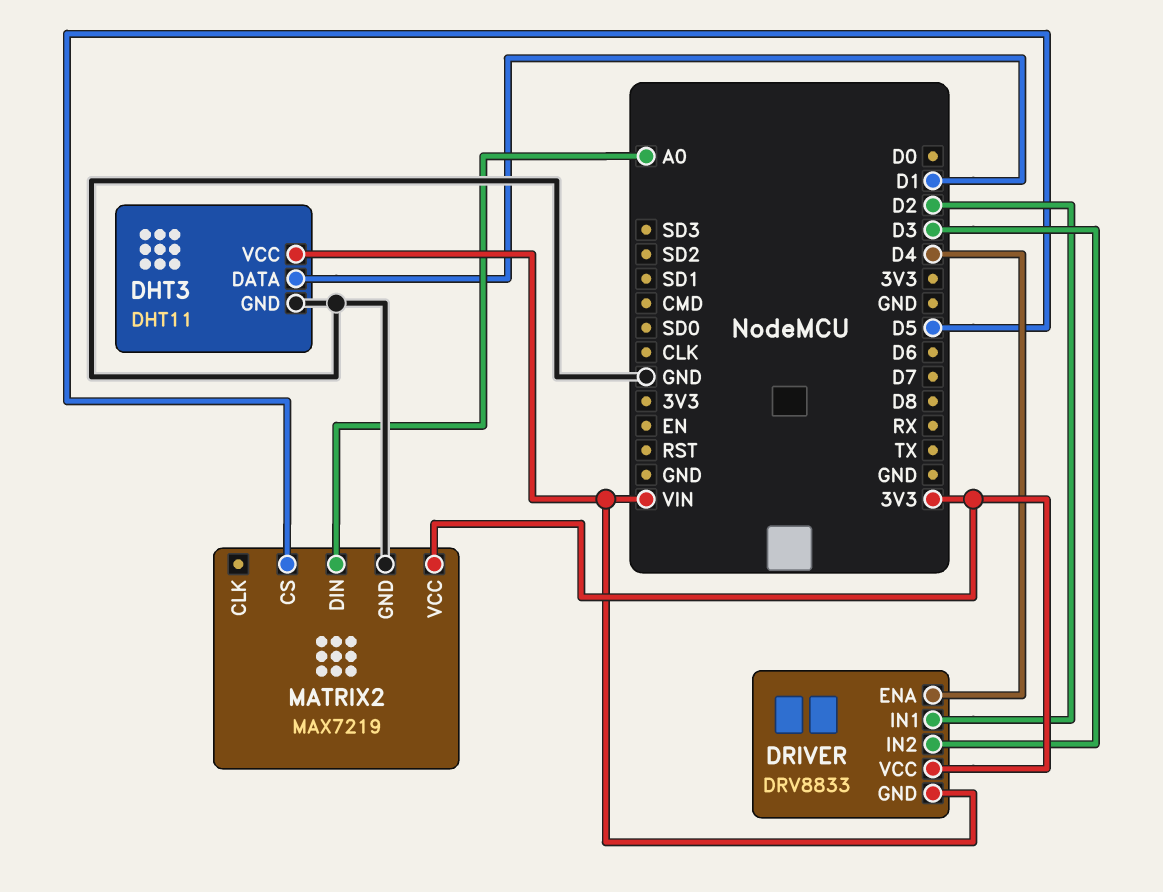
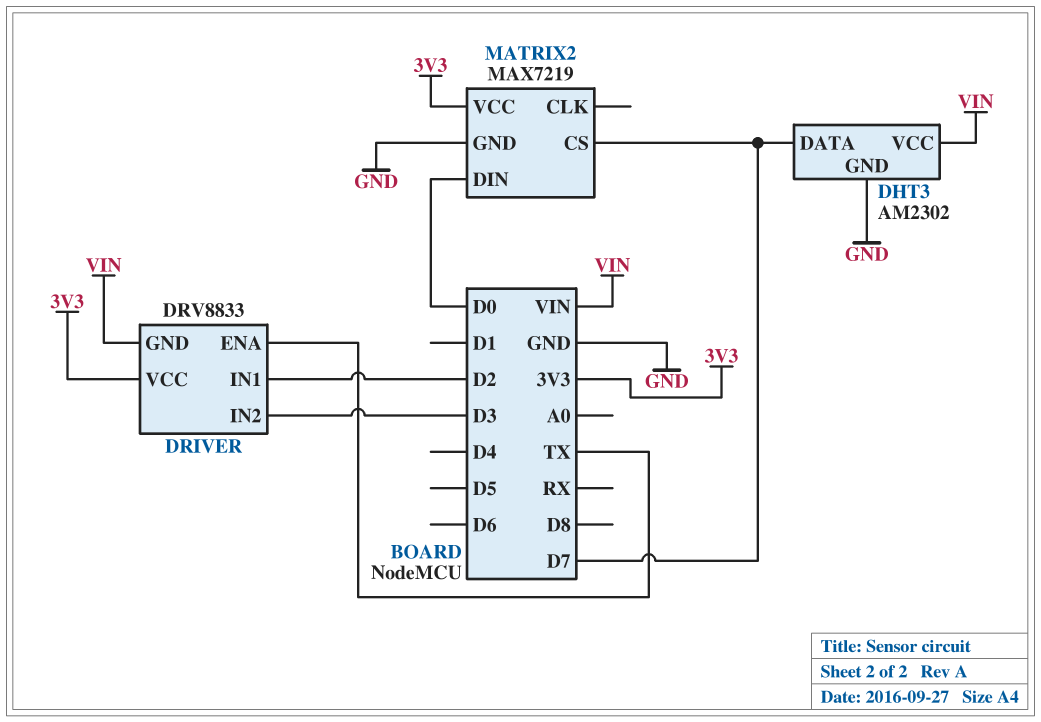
DHT3: DHT11 -> AM2302
DHT3 pin DATA: D1 -> D7
DRIVER pin ENA: D4 -> TX
MATRIX2 pin CS: D5 -> D7
MATRIX2 pin DIN: A0 -> D0

